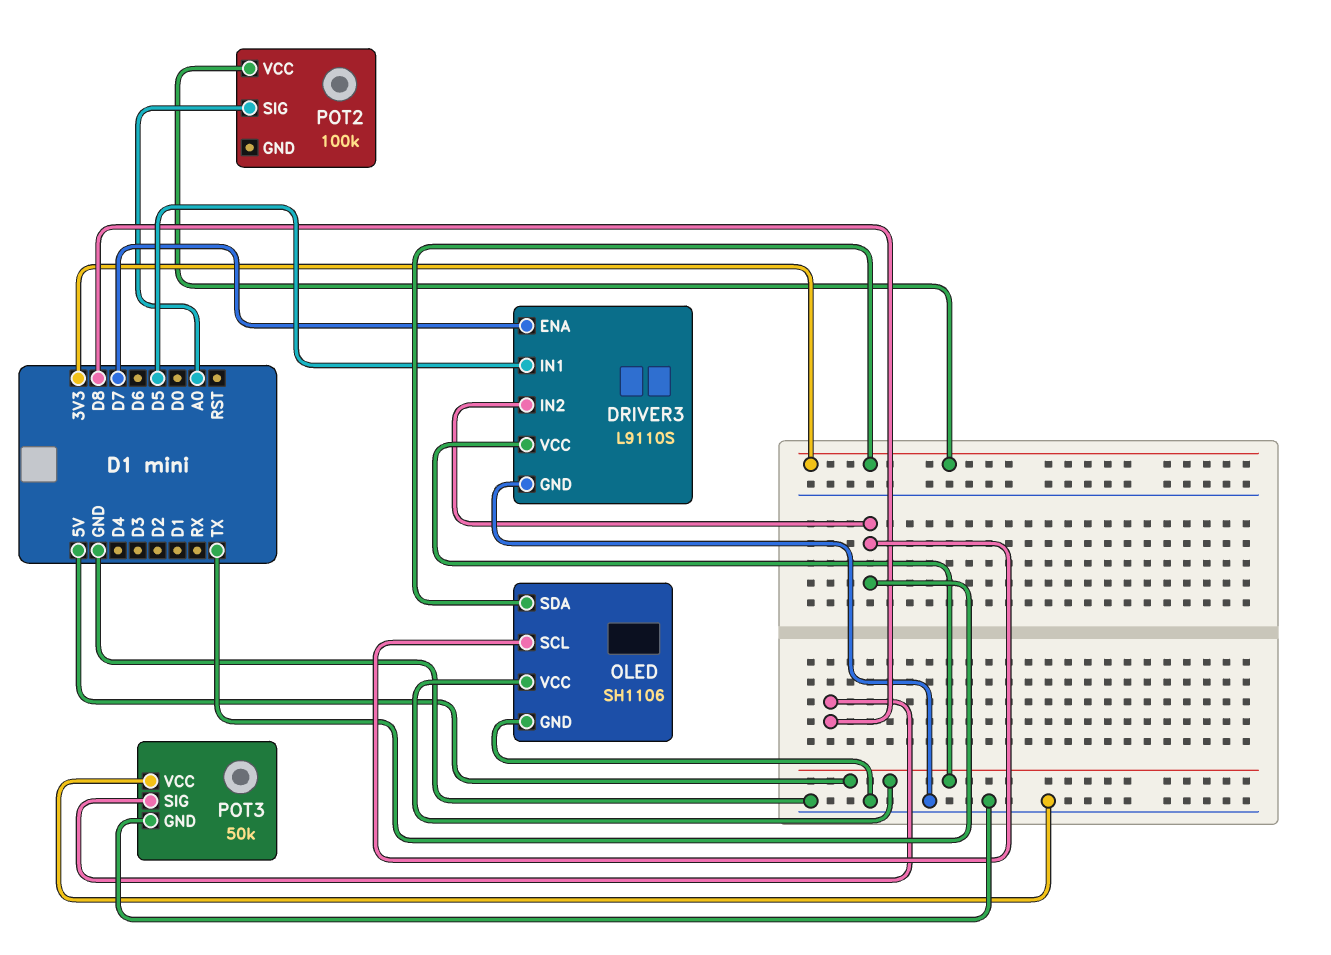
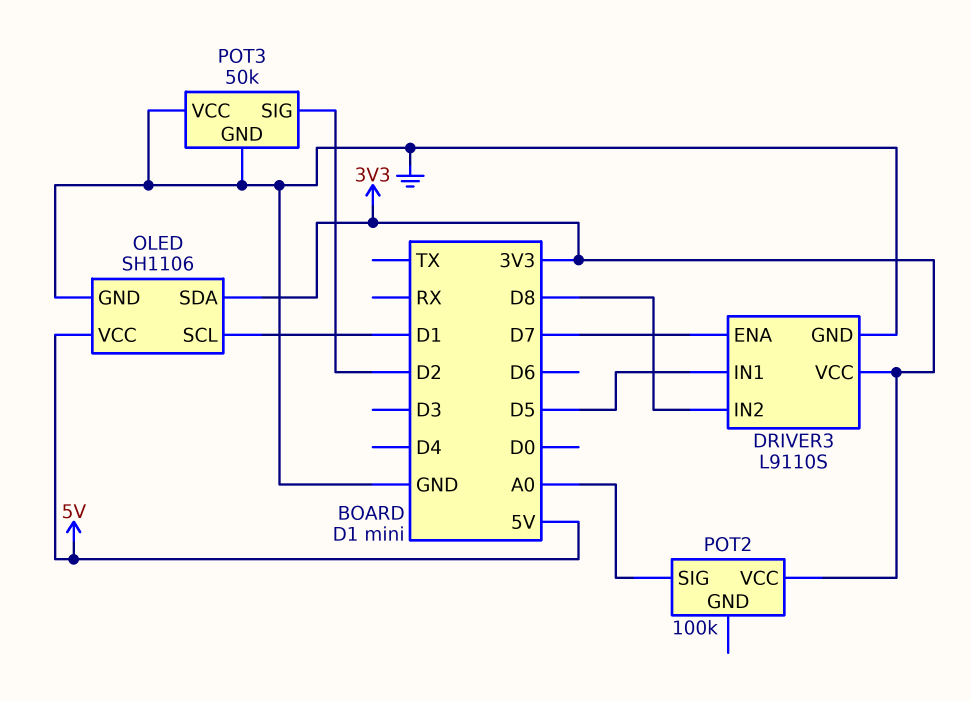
DRIVER3 pin IN2: TX -> D8
DRIVER3 pin VCC: 5V -> 3V3
OLED pin SCL: TX -> D1
POT3 pin SIG: D8 -> D2

